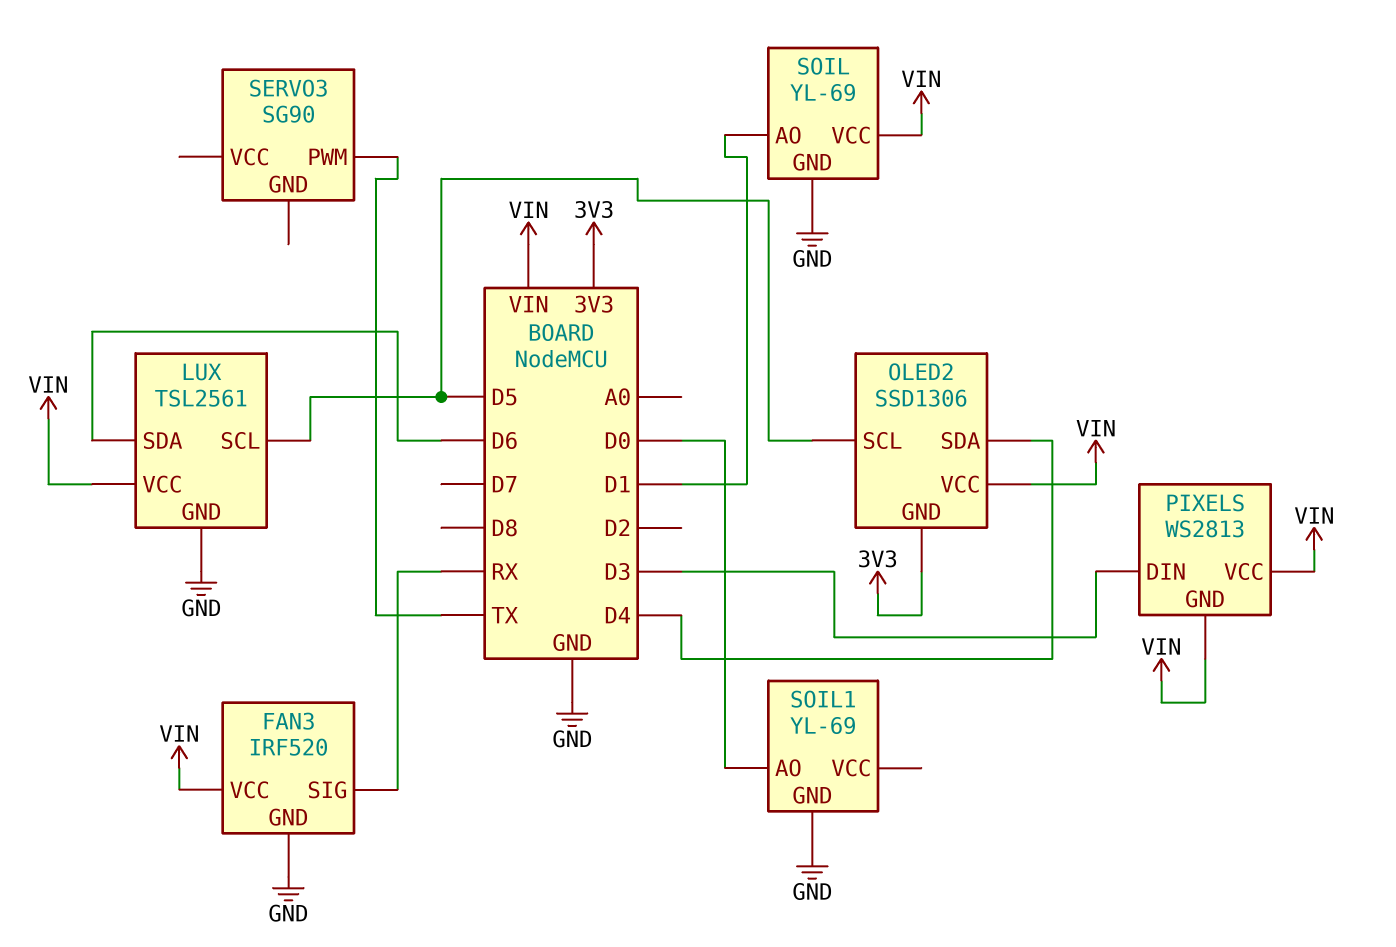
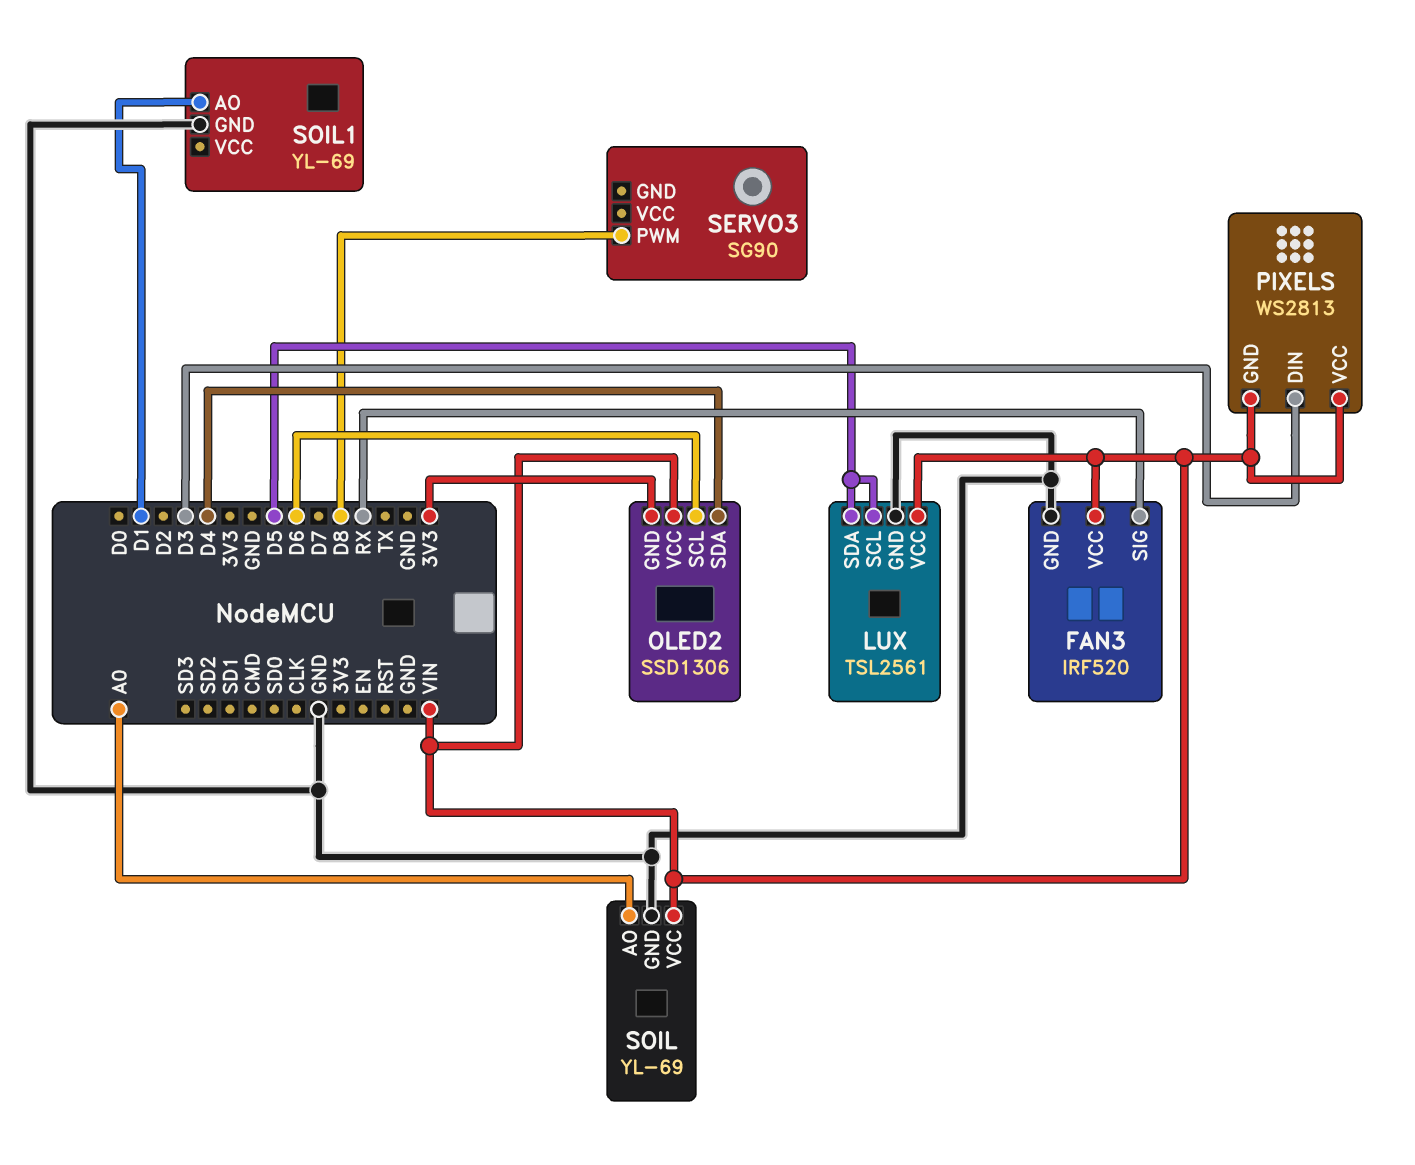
LUX pin SDA: D6 -> D5
OLED2 pin SCL: D5 -> D6
SERVO3 pin PWM: TX -> D8
SOIL pin AO: D1 -> A0
SOIL1 pin AO: D0 -> D1

